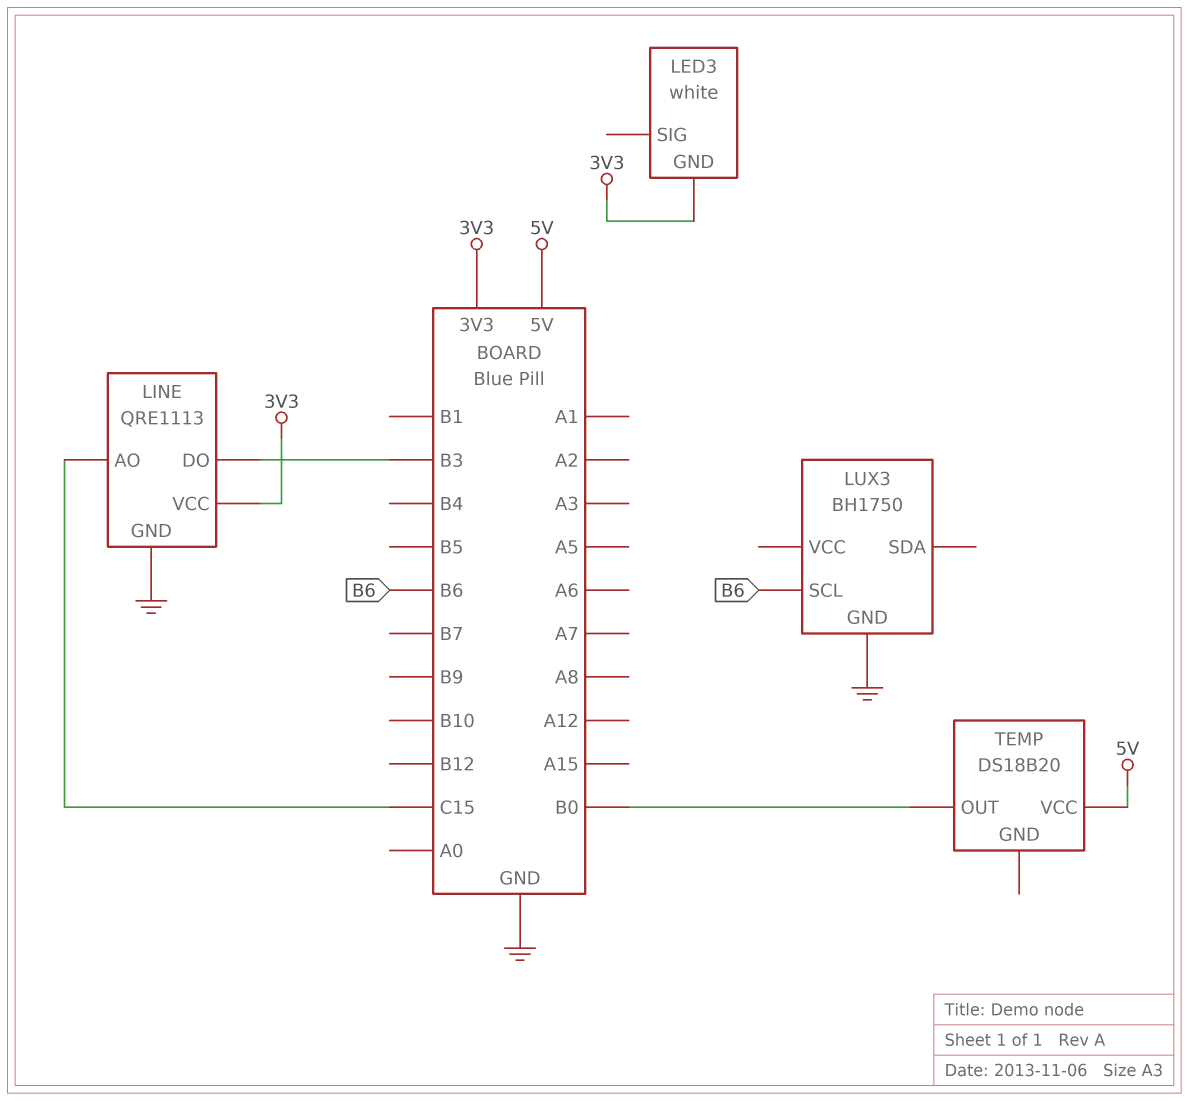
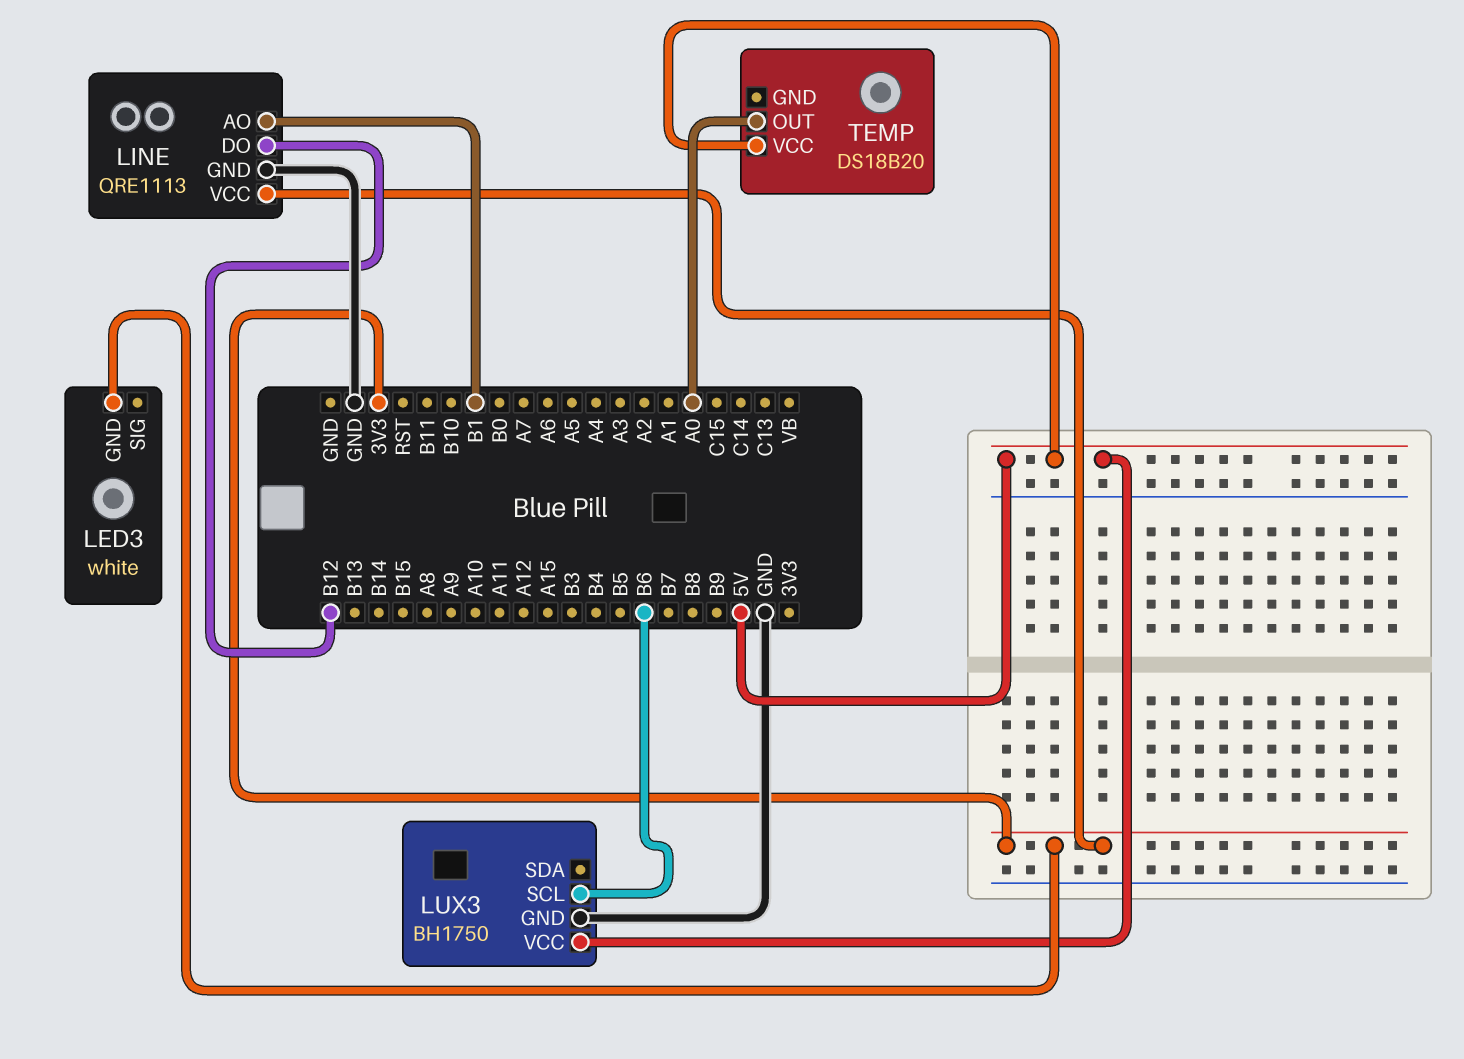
LINE pin AO: C15 -> B1
LINE pin DO: B3 -> B12
LUX3 pin VCC: none -> 5V
TEMP pin OUT: B0 -> A0

